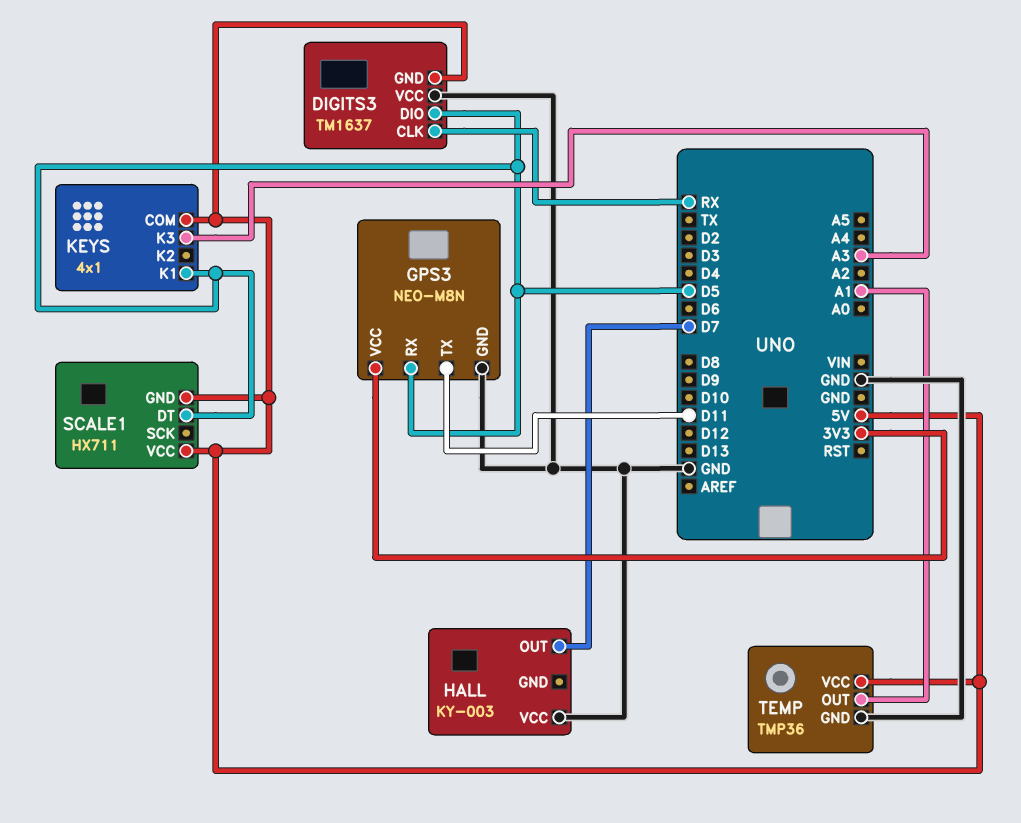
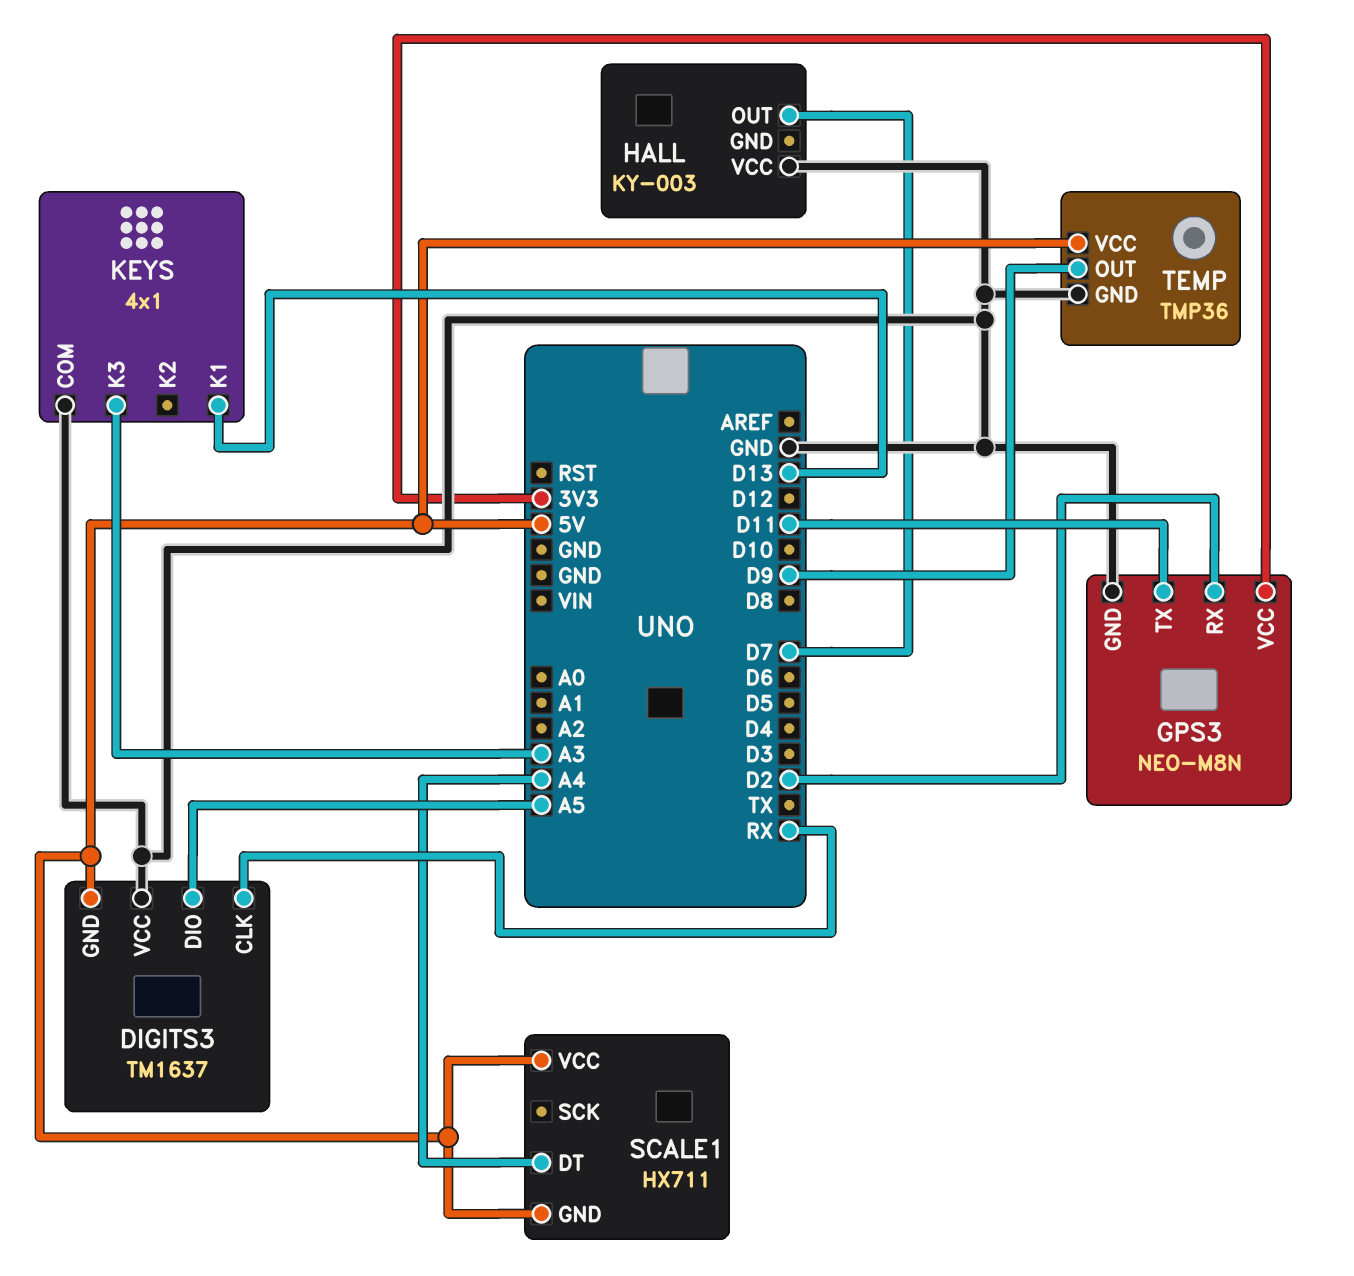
DIGITS3 pin DIO: D5 -> A5
GPS3 pin RX: D5 -> D2
KEYS pin COM: 5V -> GND
KEYS pin K1: D5 -> D13
SCALE1 pin DT: D5 -> A4
TEMP pin OUT: A1 -> D9

